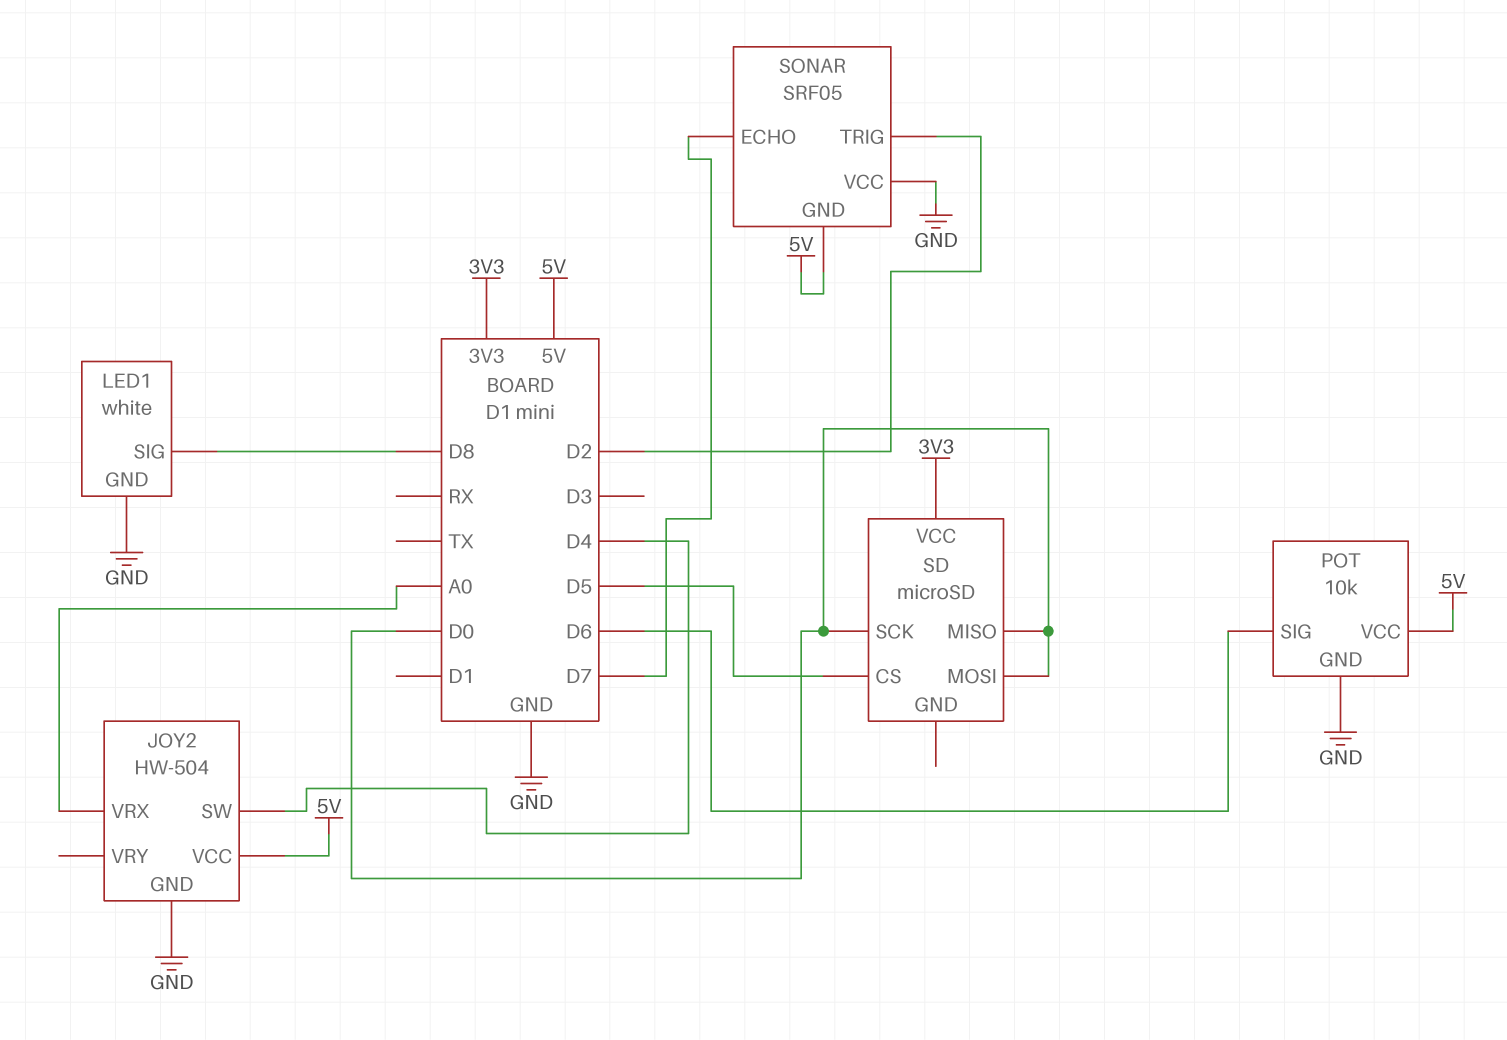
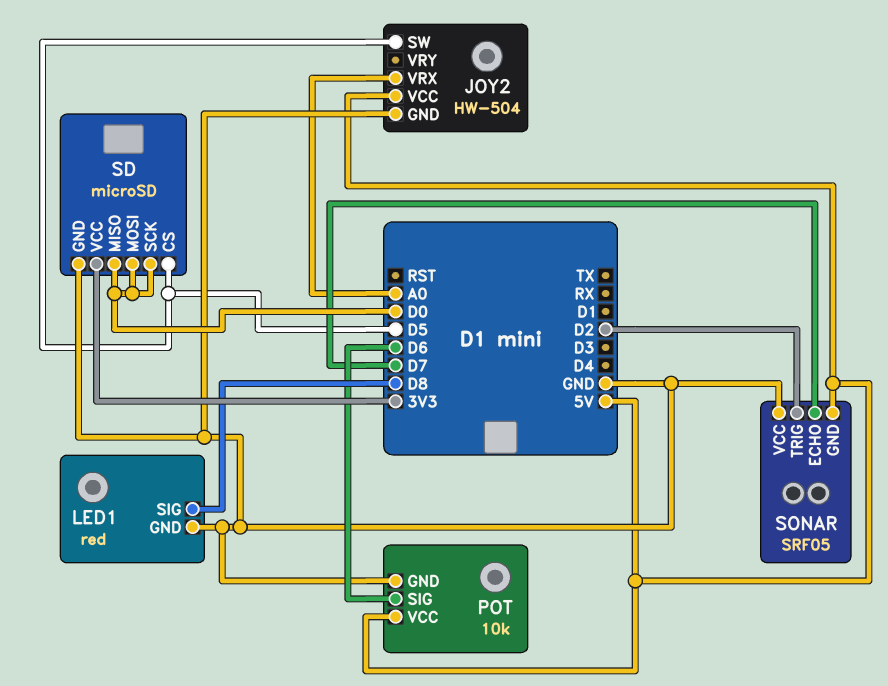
JOY2 pin SW: D4 -> D5
LED1: white -> red
SD pin GND: none -> GND

